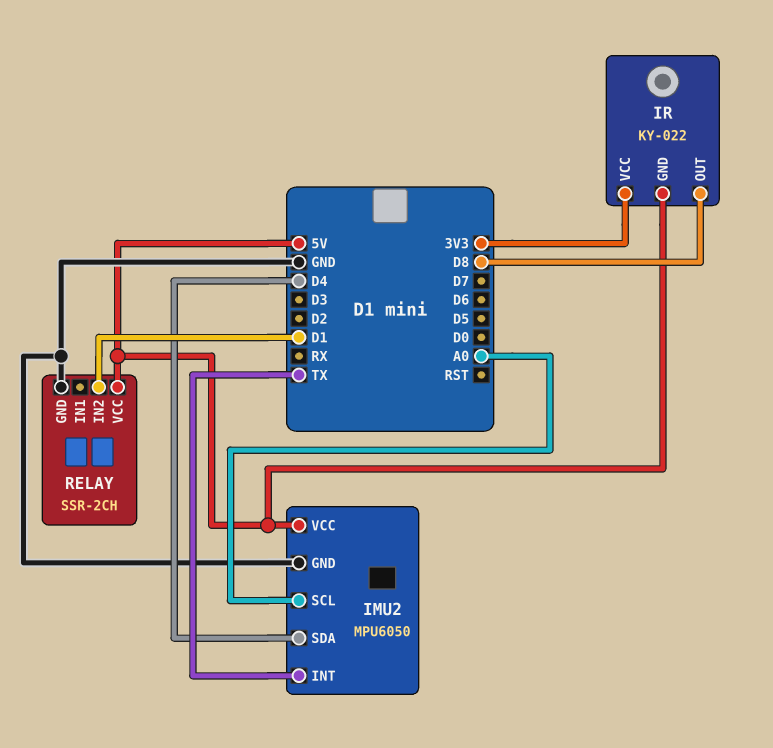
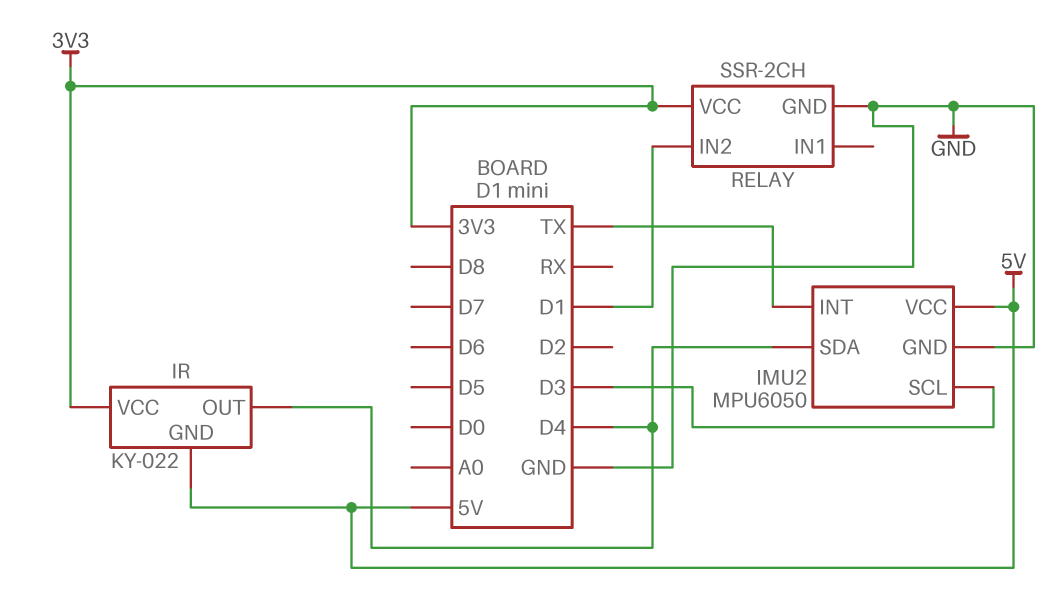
IMU2 pin SCL: A0 -> D3
IR pin OUT: D8 -> D4
RELAY pin VCC: 5V -> 3V3

